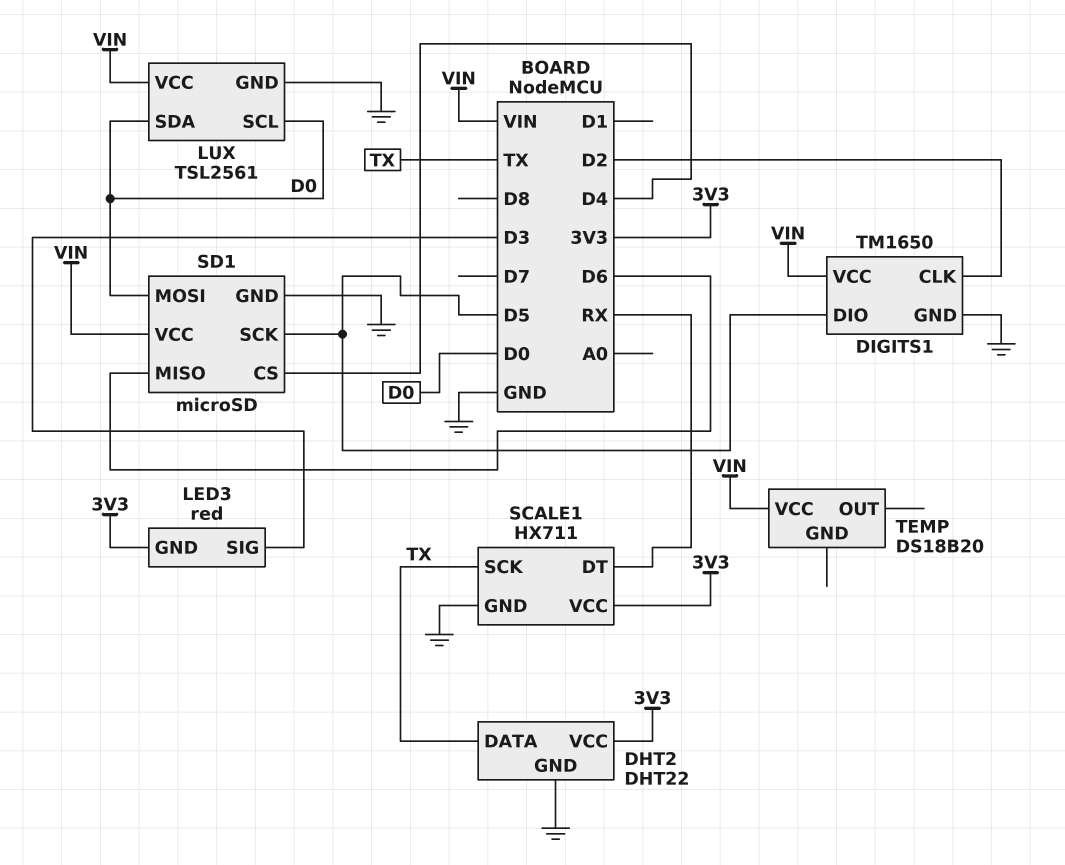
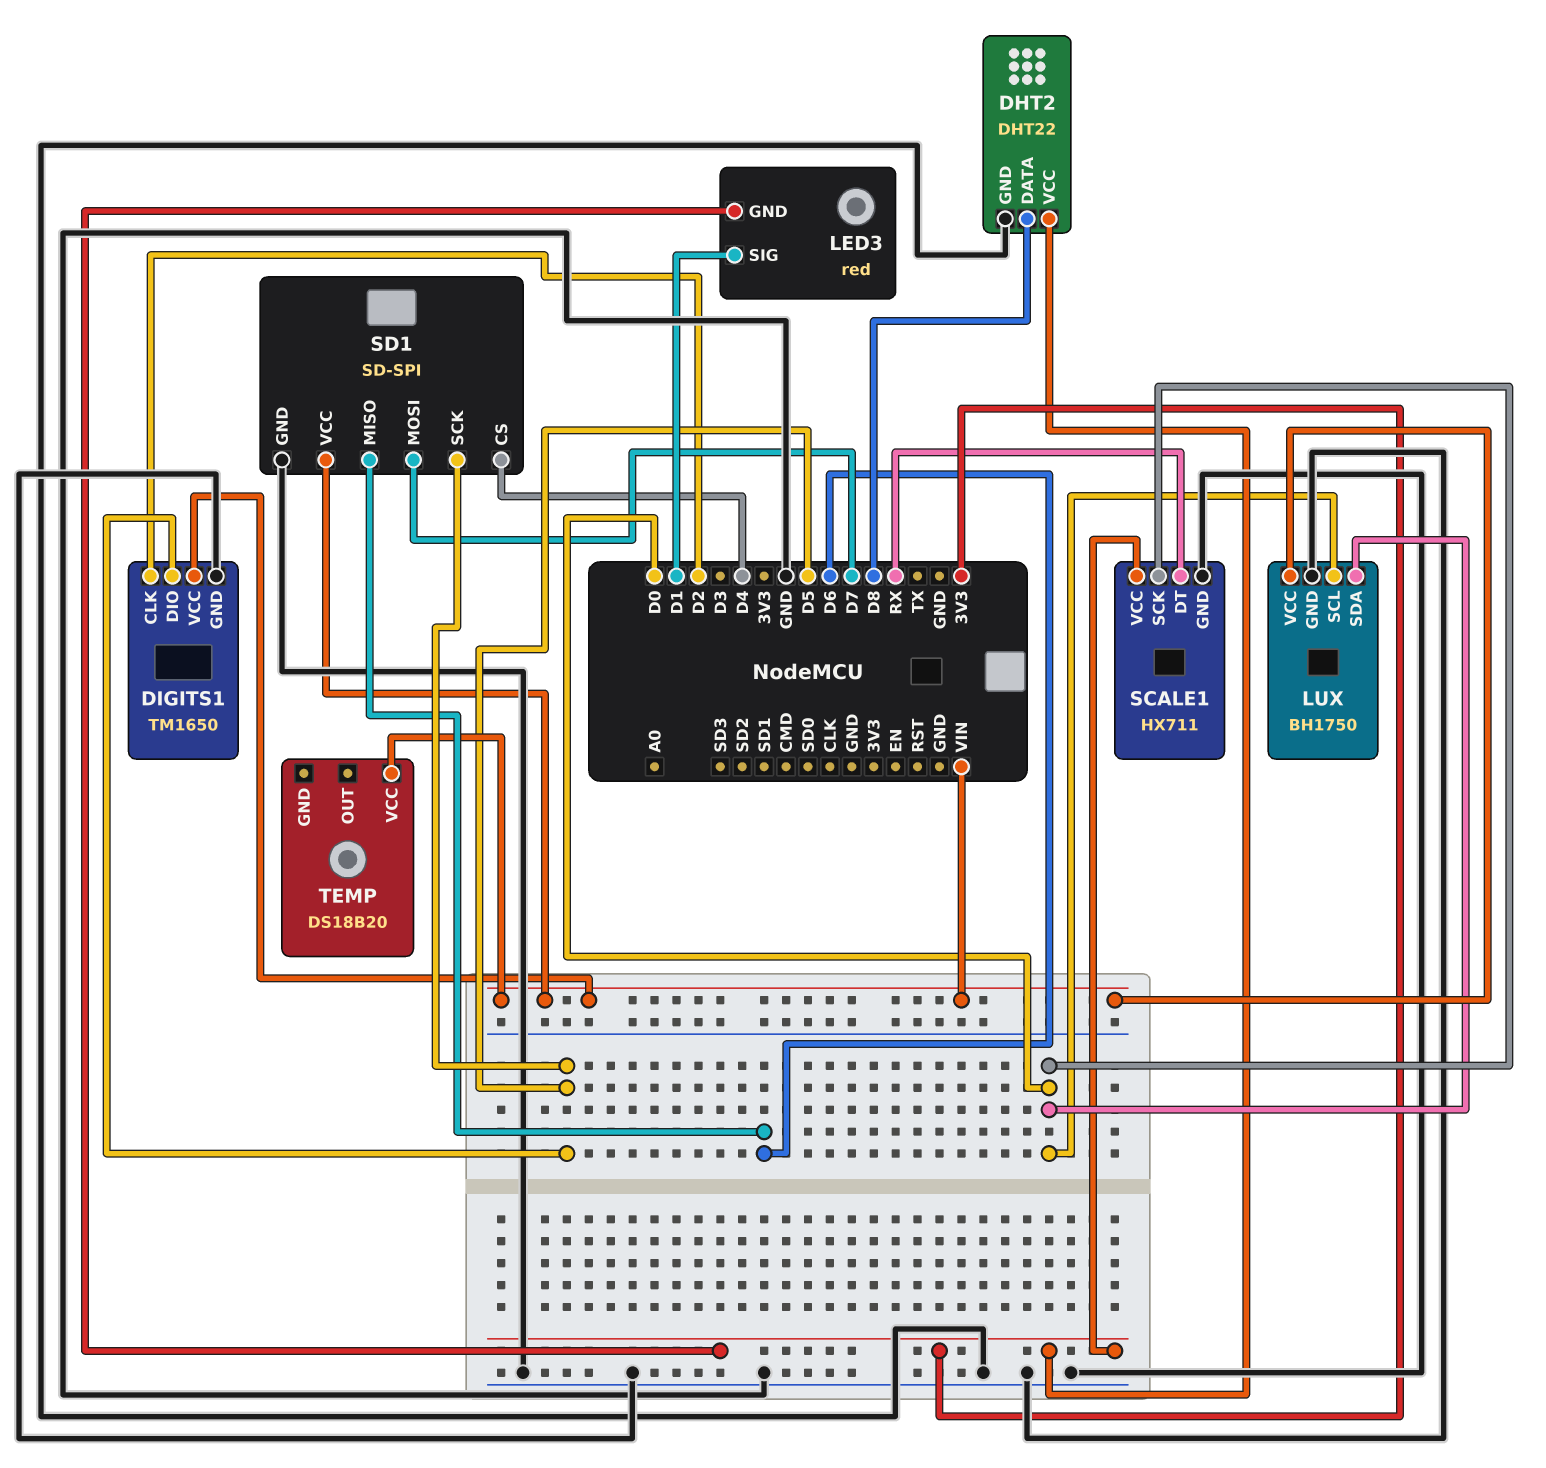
DHT2 pin DATA: TX -> D8
LED3 pin SIG: D3 -> D1
LUX: TSL2561 -> BH1750
SCALE1 pin SCK: TX -> D0
SD1: microSD -> SD-SPI
SD1 pin MOSI: D0 -> D7

